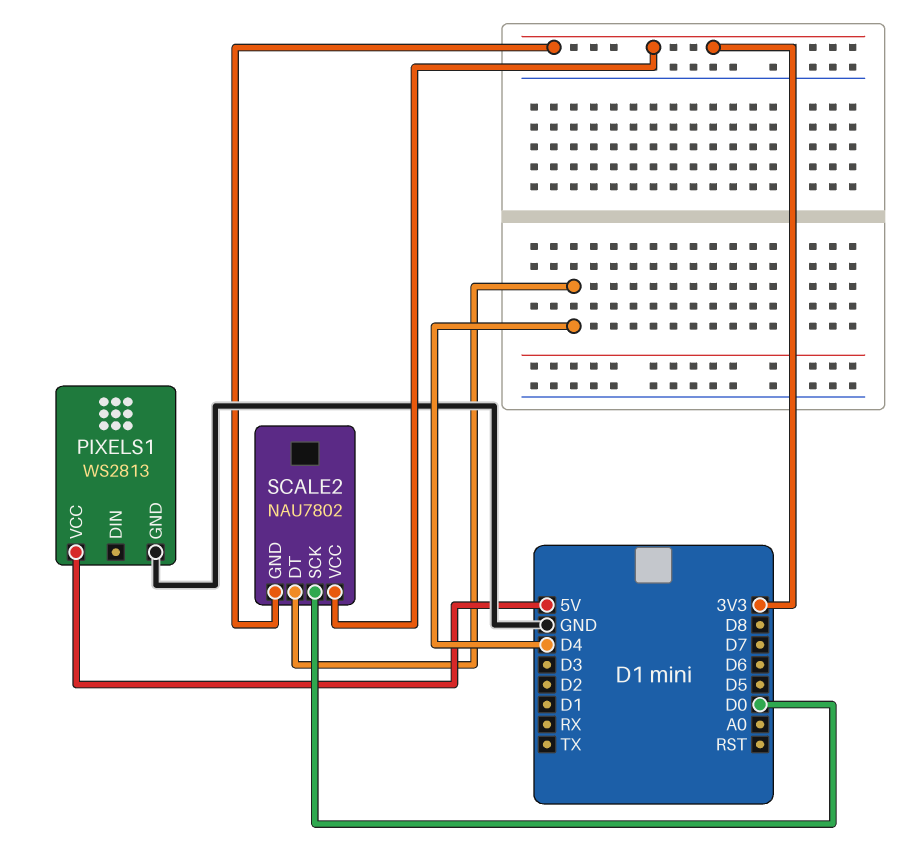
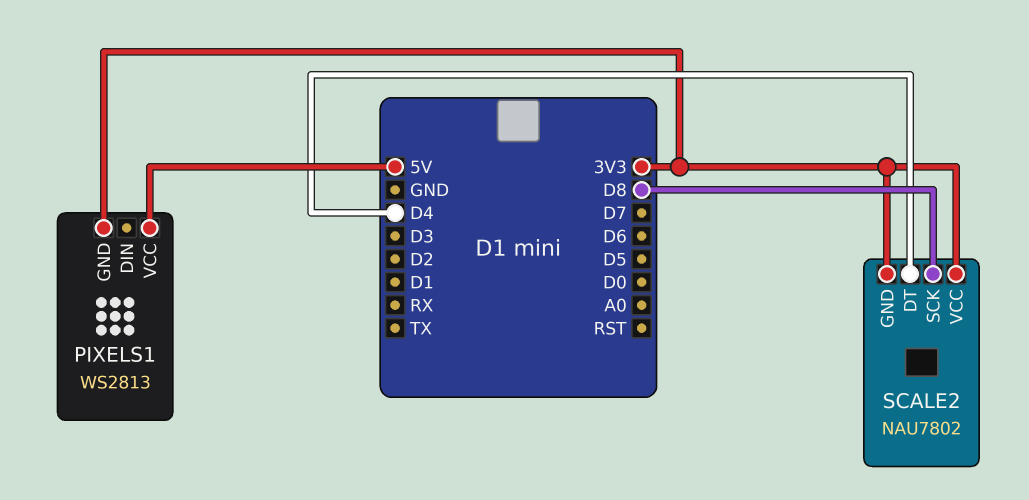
PIXELS1 pin GND: GND -> 3V3
SCALE2 pin SCK: D0 -> D8

